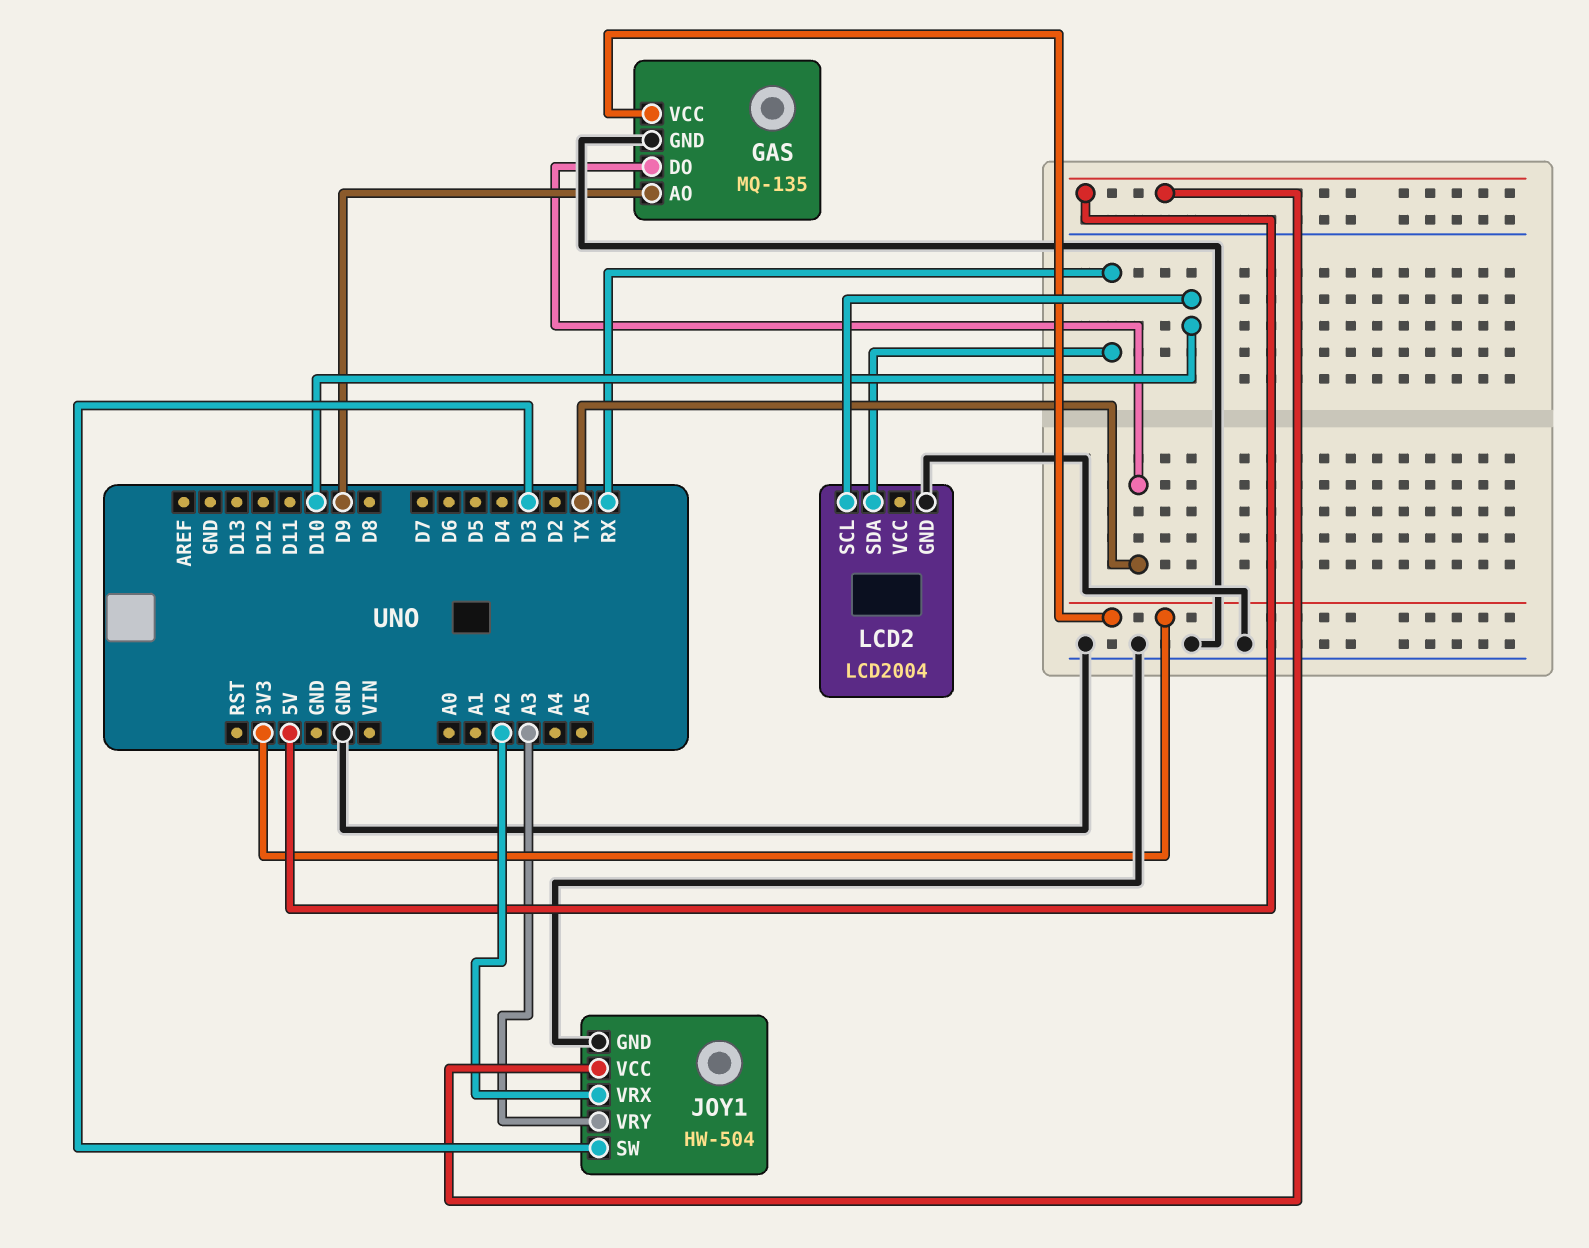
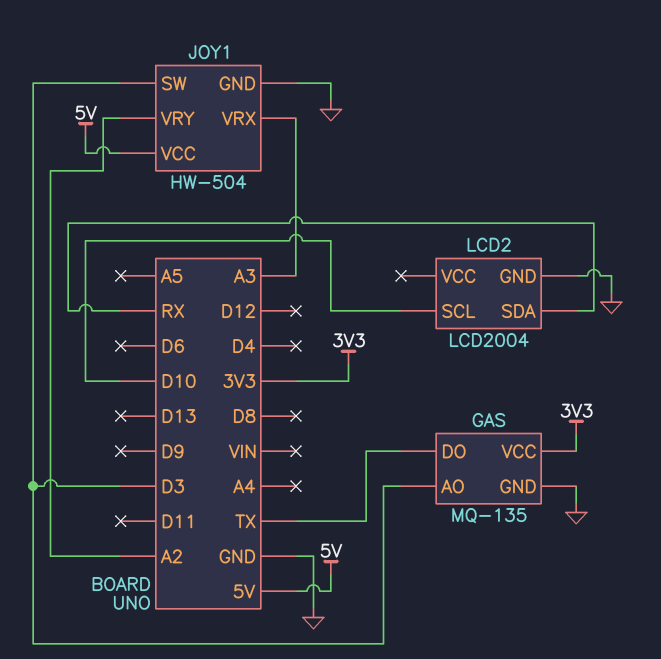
GAS pin AO: D9 -> D3
JOY1 pin VRX: A2 -> A3
JOY1 pin VRY: A3 -> A2

